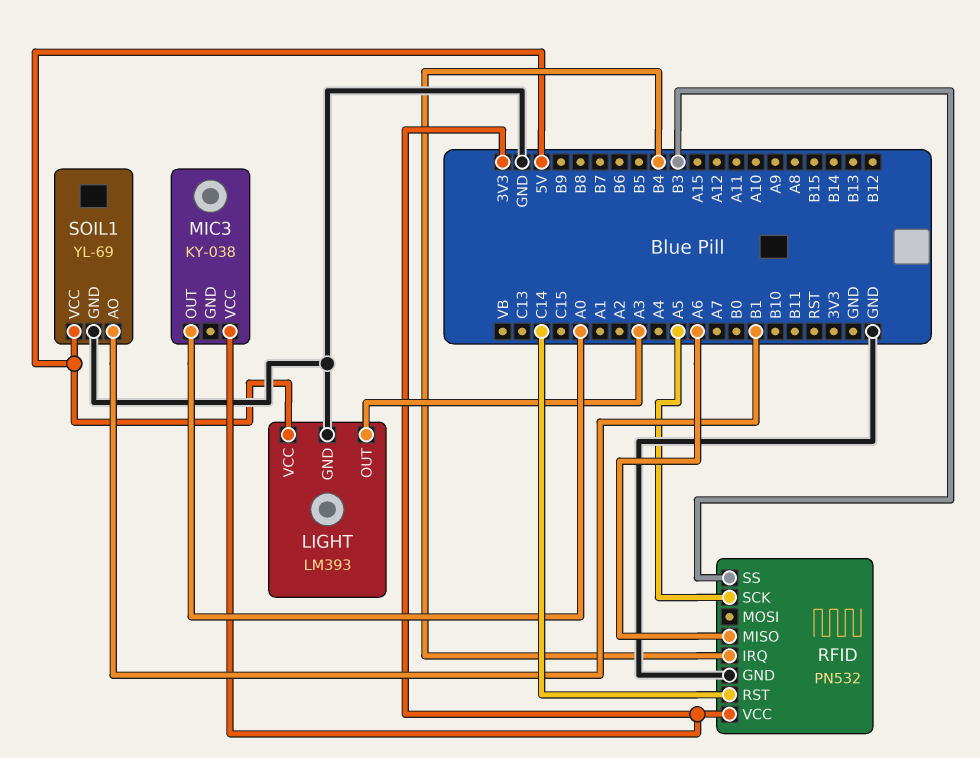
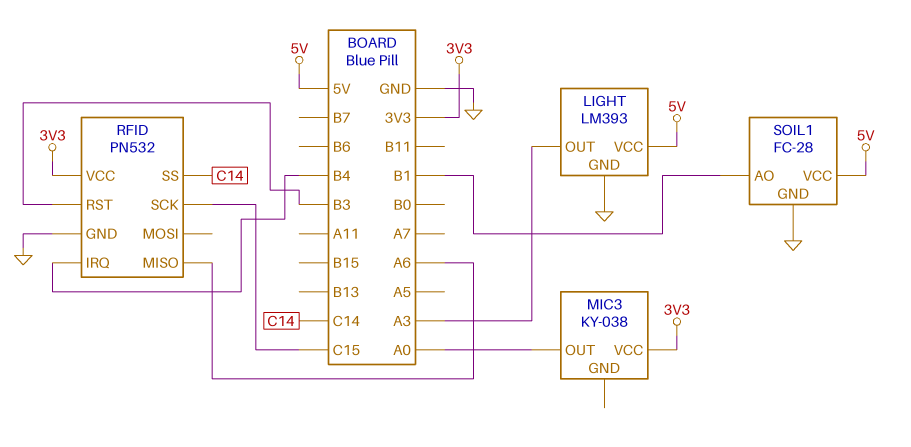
RFID pin RST: C14 -> B3
RFID pin SCK: A5 -> C15
RFID pin SS: B3 -> C14
SOIL1: YL-69 -> FC-28

